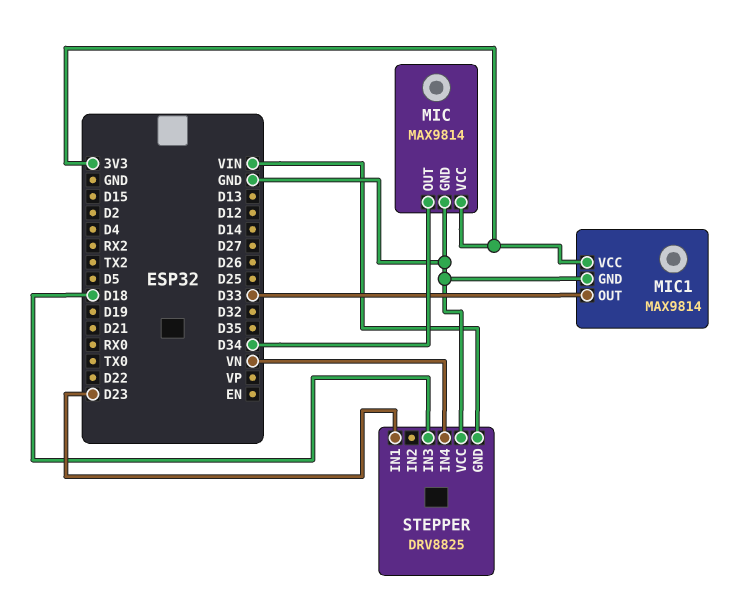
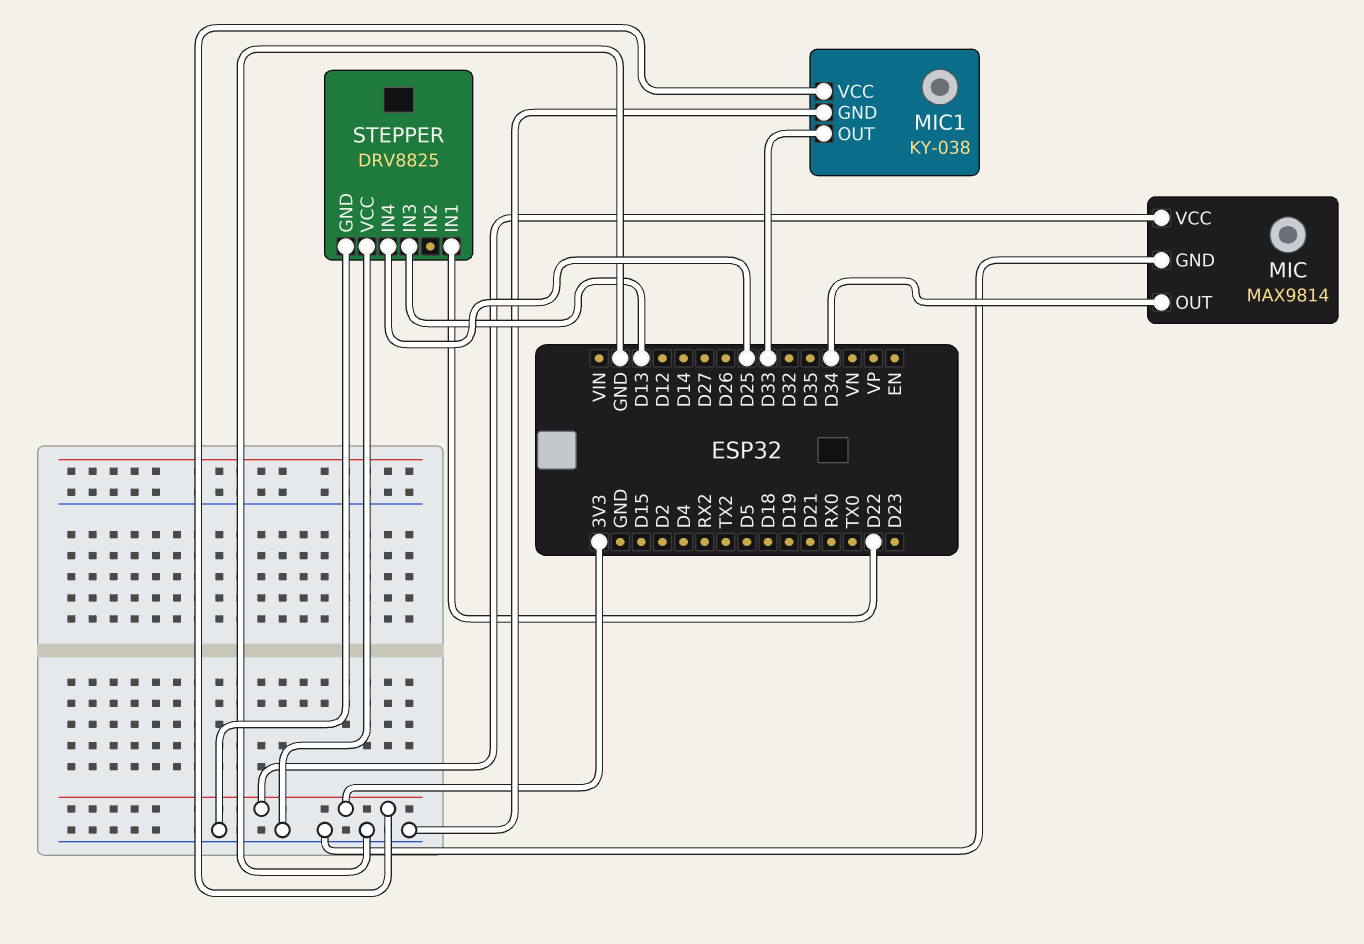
MIC1: MAX9814 -> KY-038
STEPPER pin GND: VIN -> GND
STEPPER pin IN1: D23 -> D22
STEPPER pin IN3: D18 -> D13
STEPPER pin IN4: VN -> D25

